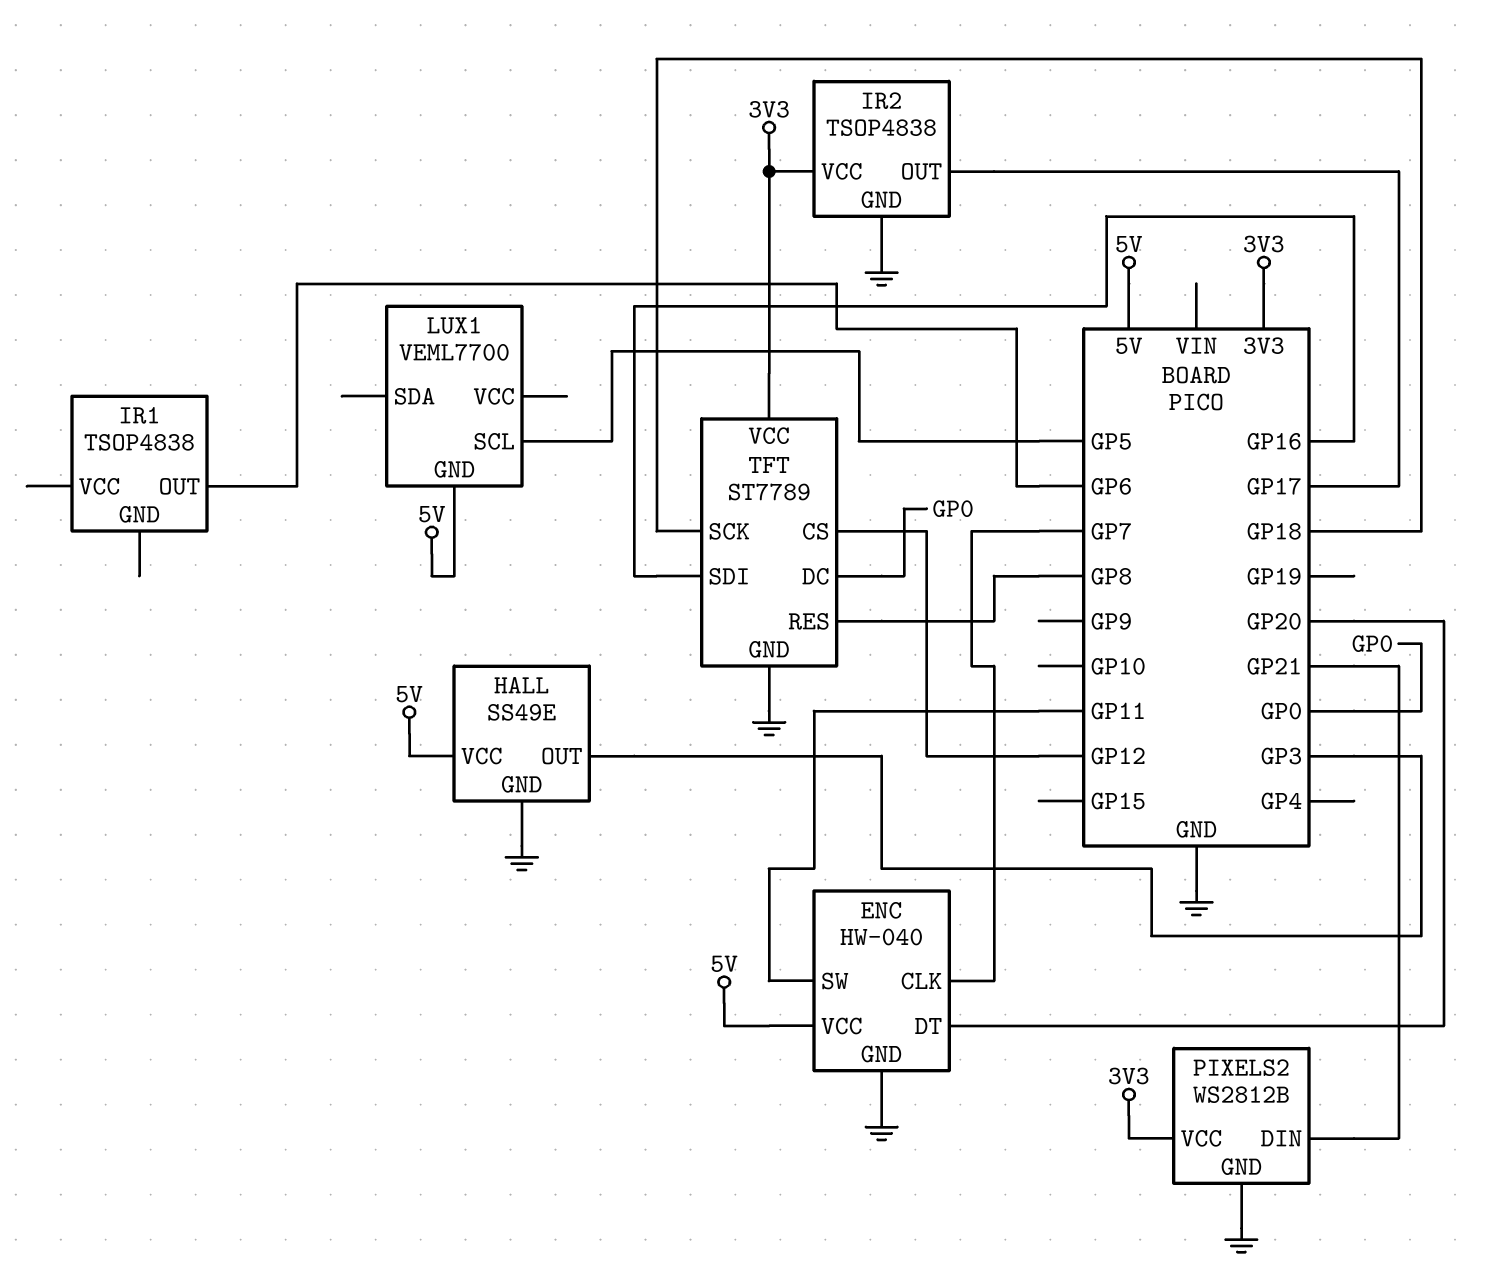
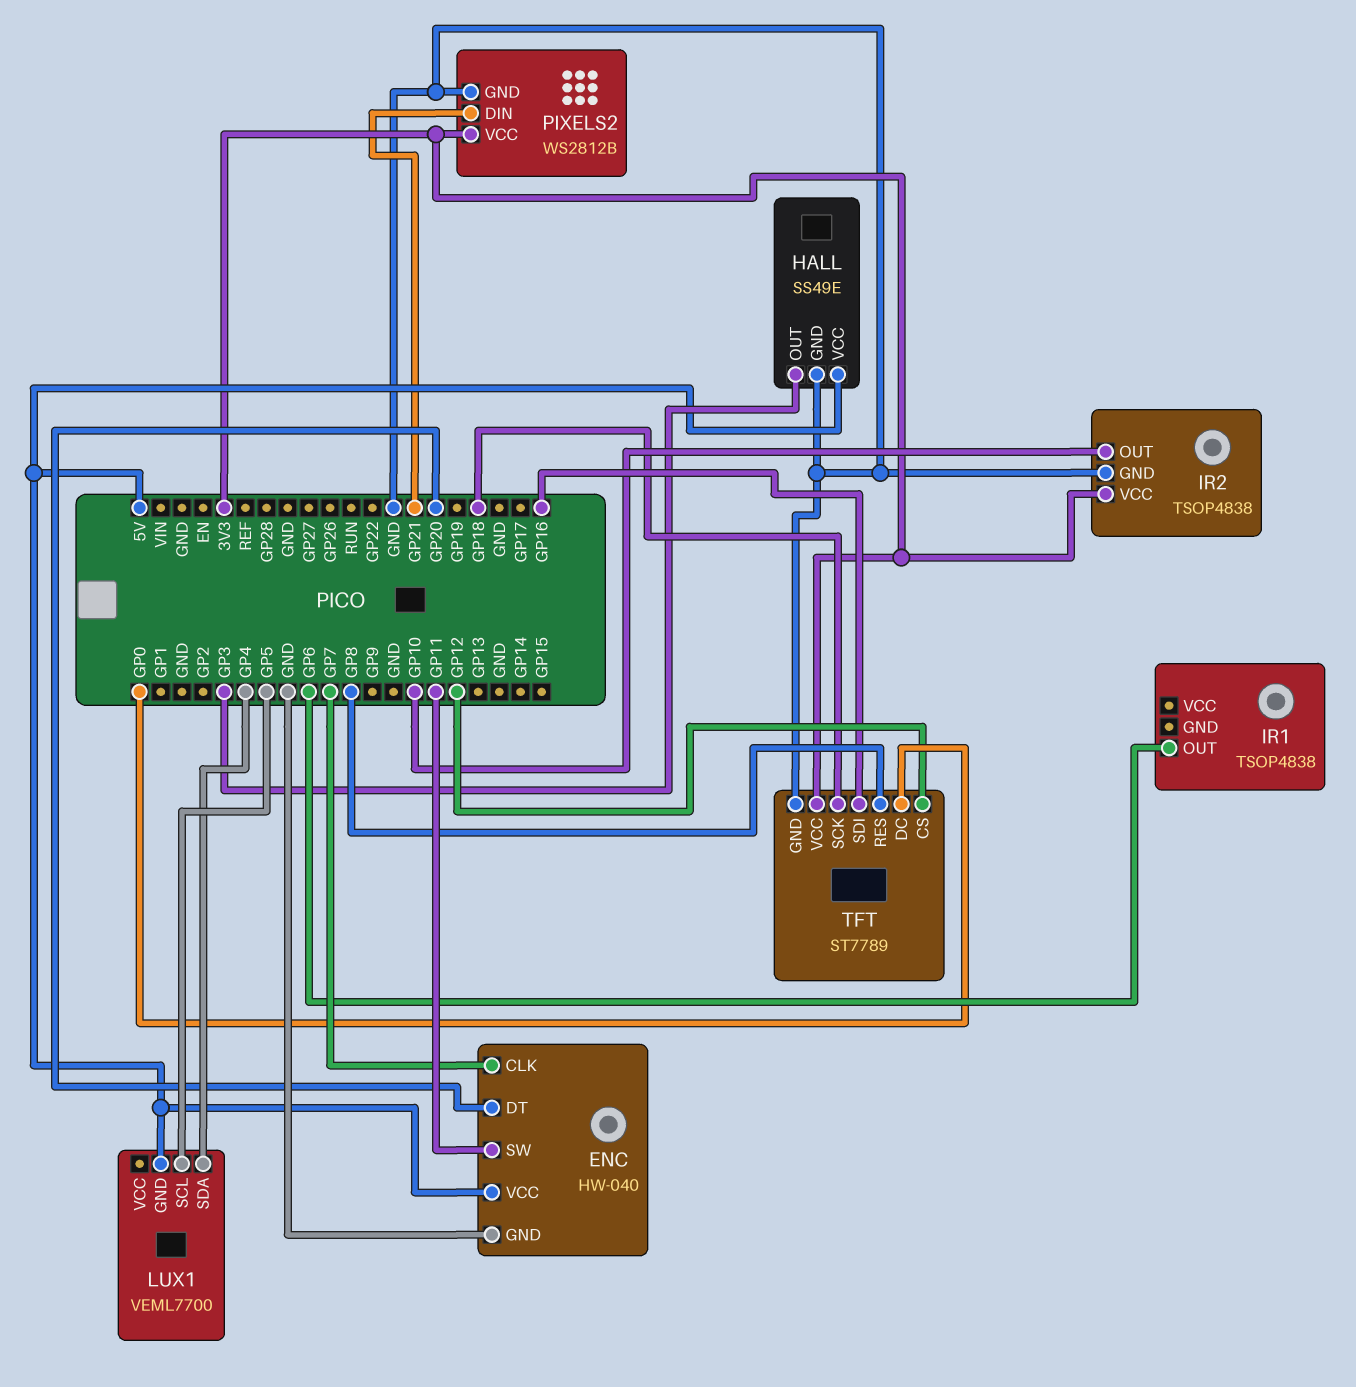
IR2 pin OUT: GP17 -> GP10
LUX1 pin SDA: none -> GP4

